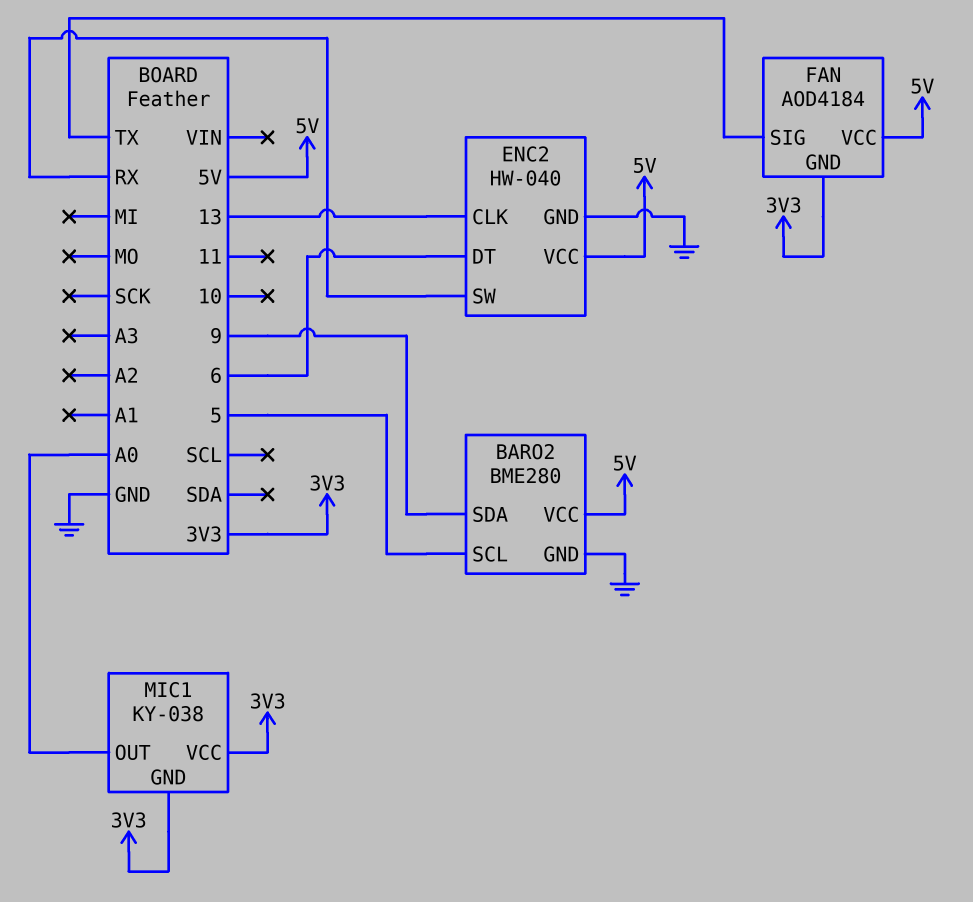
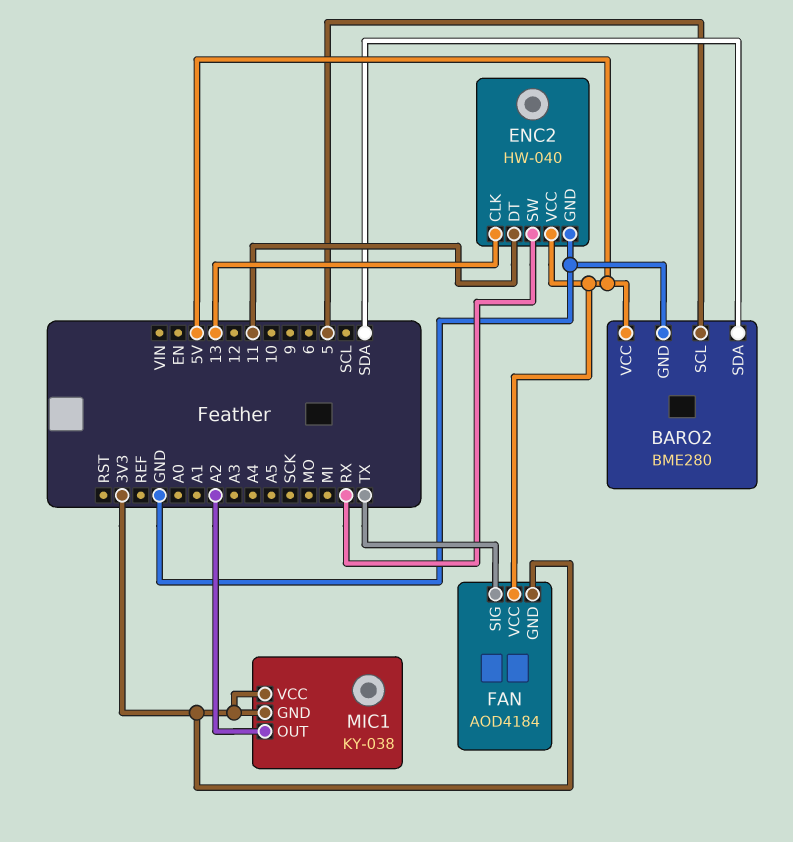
BARO2 pin SDA: 9 -> SDA
ENC2 pin DT: 6 -> 11
MIC1 pin OUT: A0 -> A2

